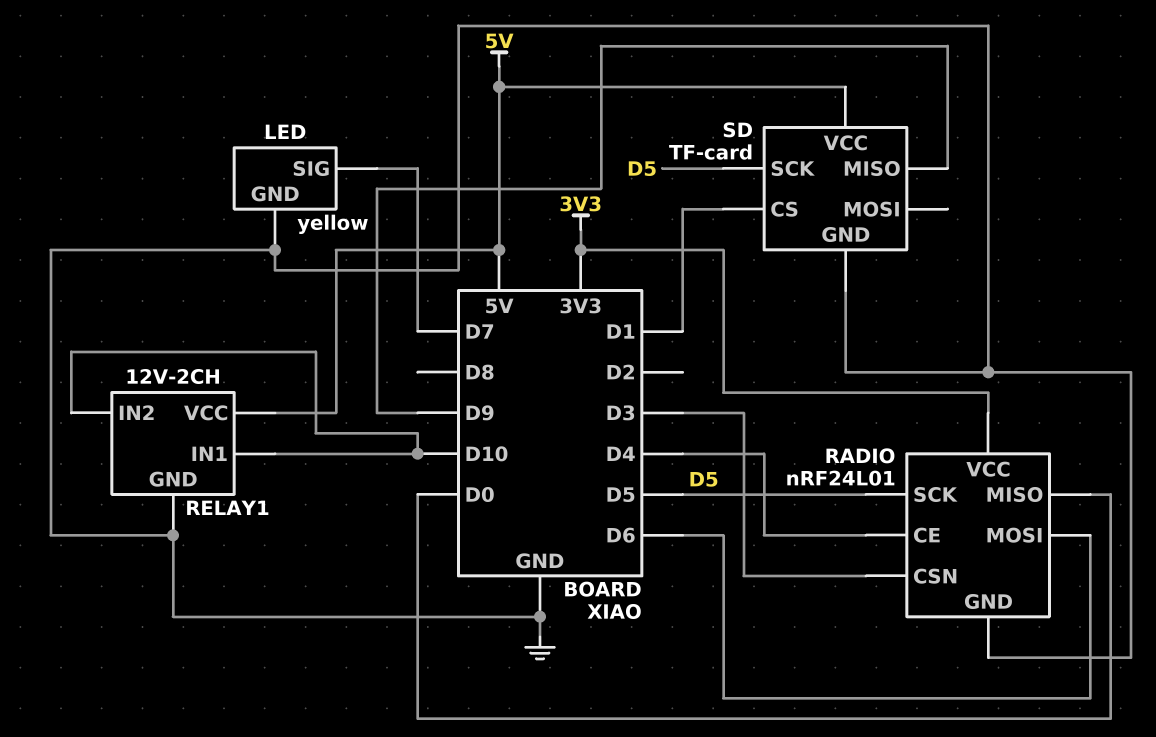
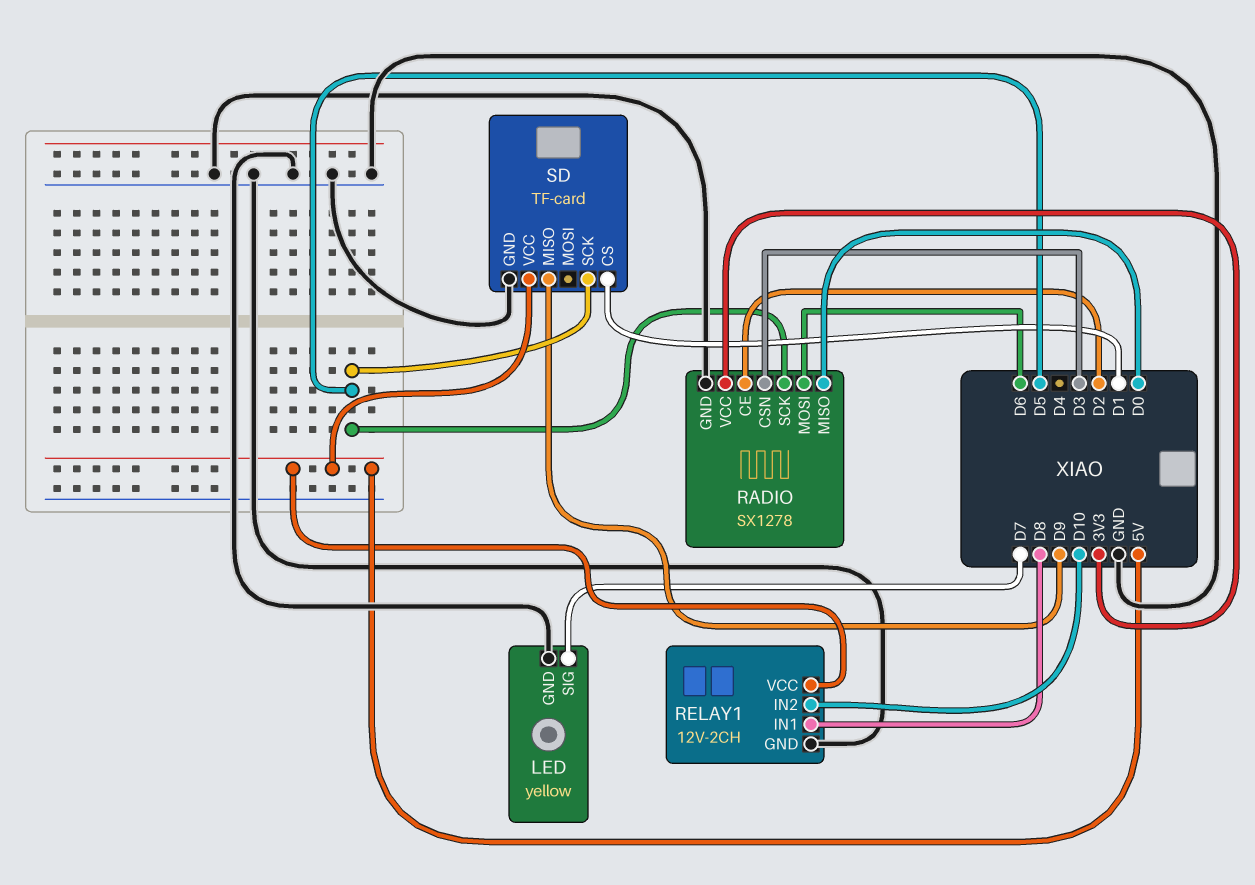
RADIO: nRF24L01 -> SX1278
RADIO pin CE: D4 -> D2
RELAY1 pin IN1: D10 -> D8

